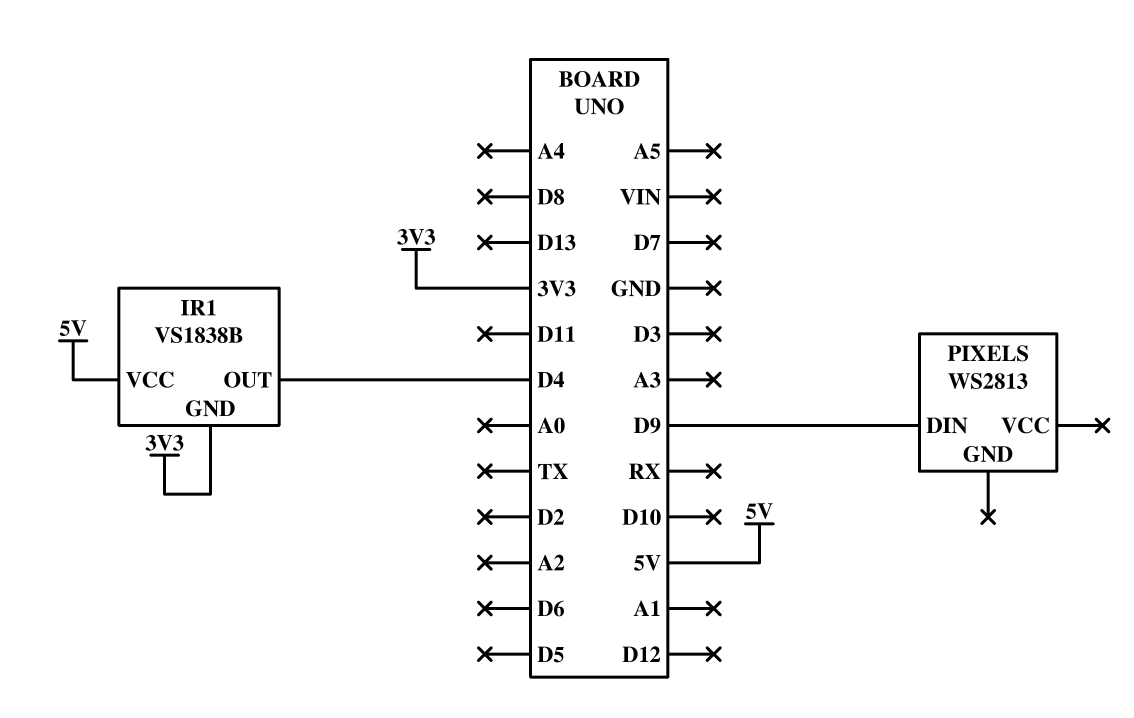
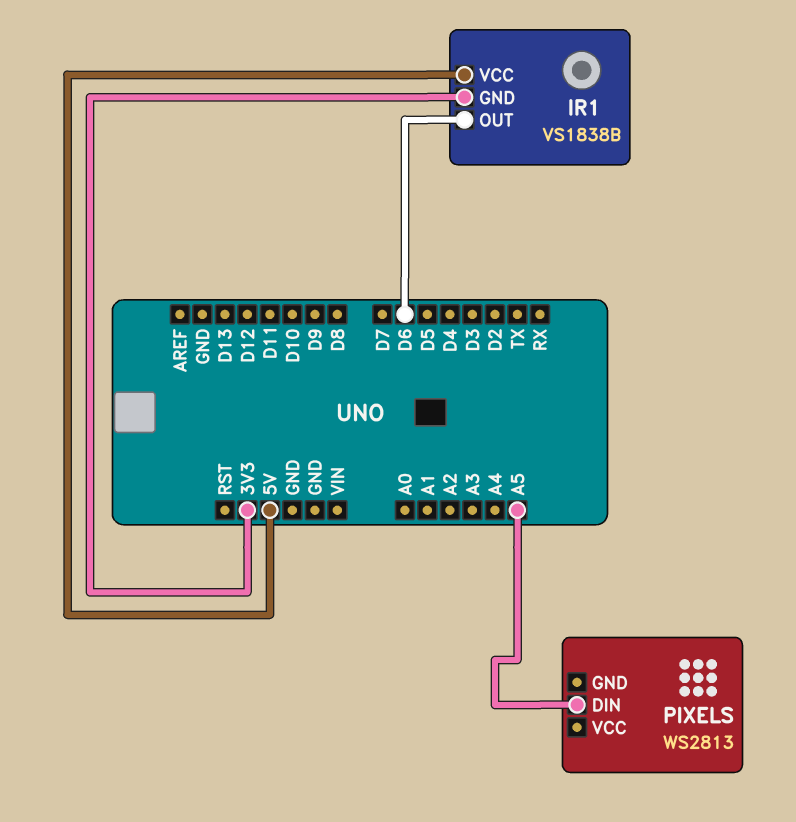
IR1 pin OUT: D4 -> D6
PIXELS pin DIN: D9 -> A5

